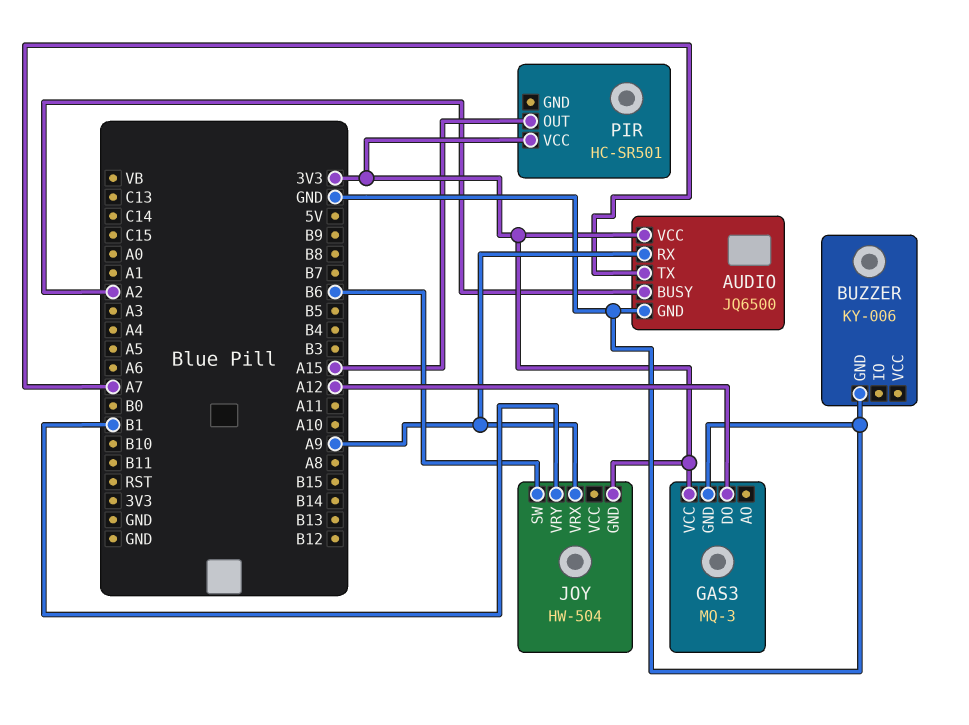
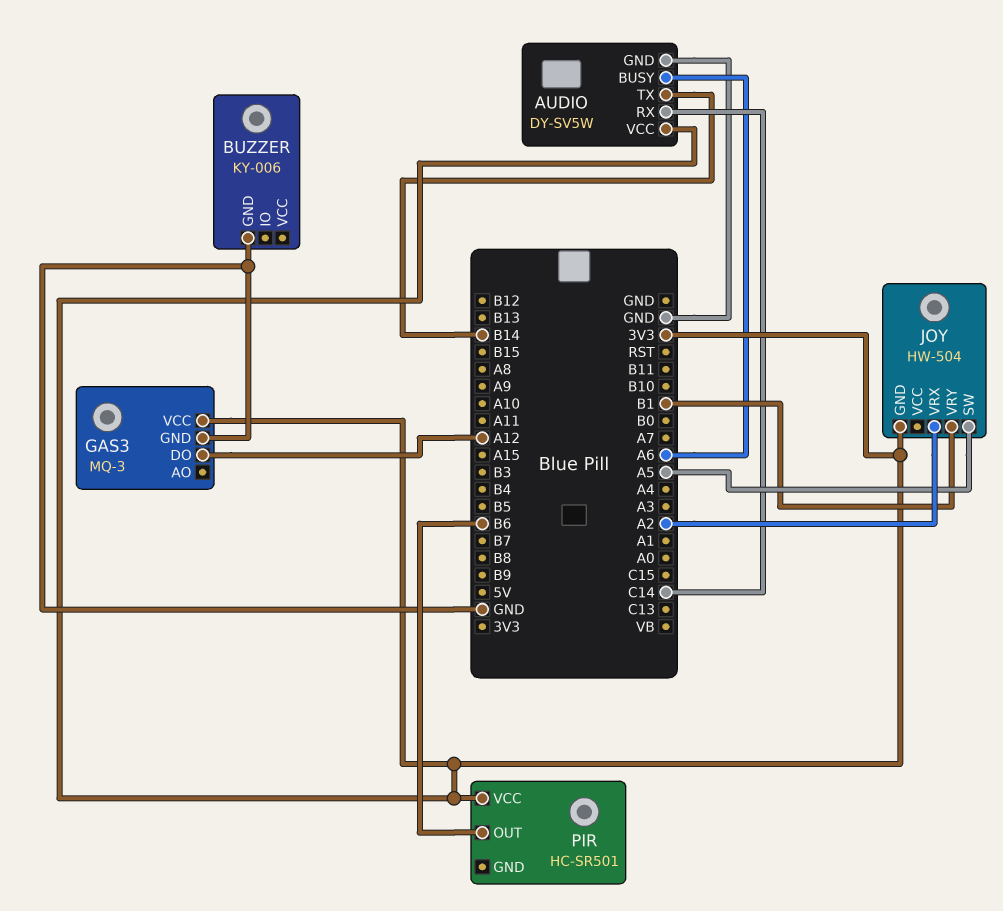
AUDIO: JQ6500 -> DY-SV5W
AUDIO pin BUSY: A2 -> A6
AUDIO pin RX: A9 -> C14
AUDIO pin TX: A7 -> B14
JOY pin SW: B6 -> A5
JOY pin VRX: A9 -> A2
PIR pin OUT: A15 -> B6

